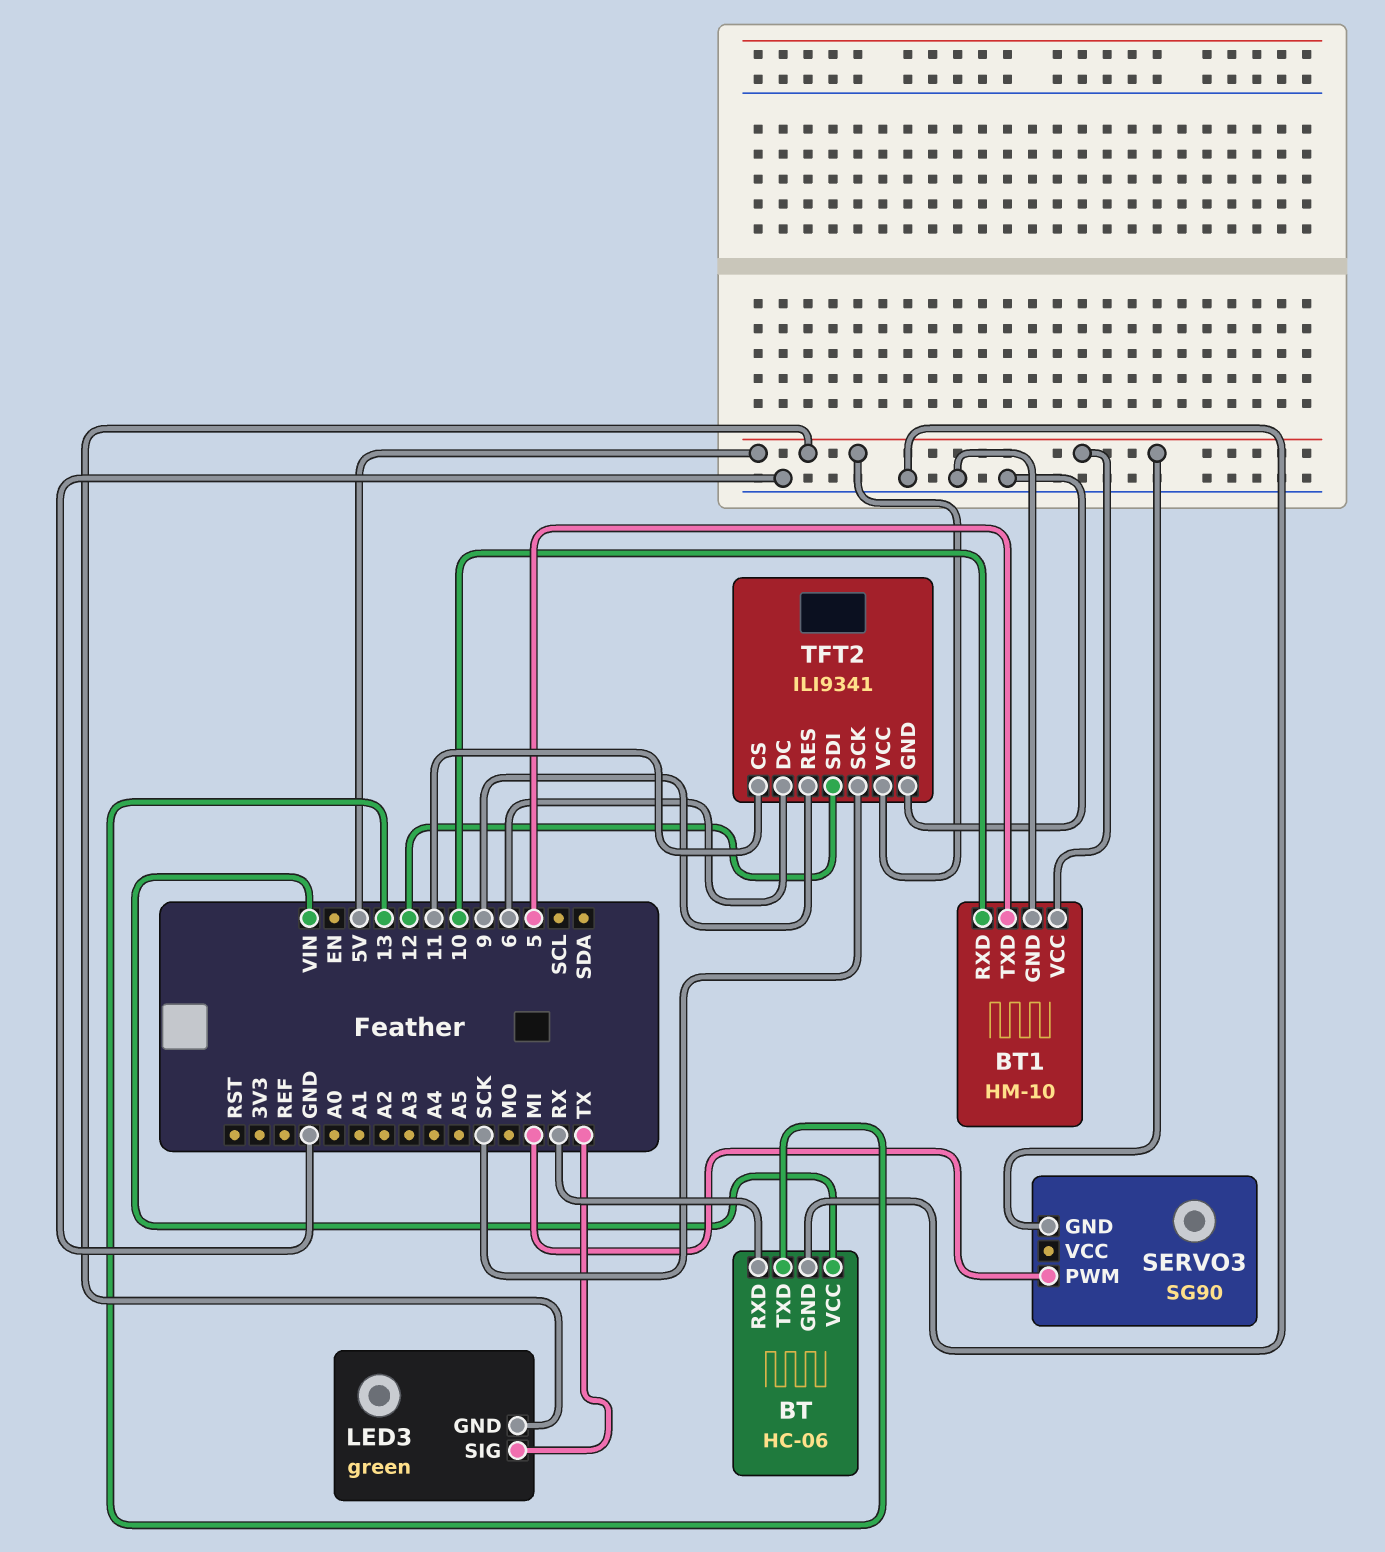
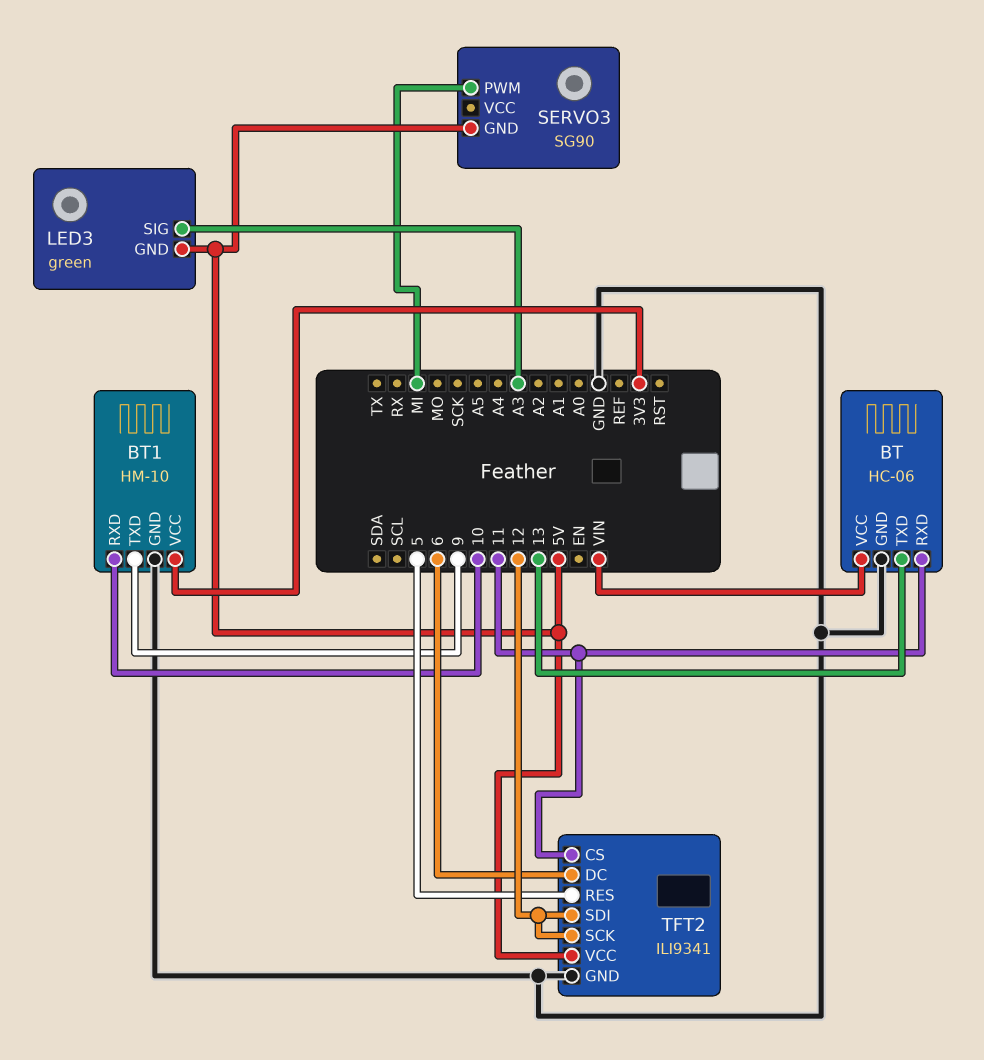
BT pin RXD: RX -> 11
BT1 pin TXD: 5 -> 9
BT1 pin VCC: 5V -> 3V3
LED3 pin SIG: TX -> A3
TFT2 pin RES: 9 -> 5
TFT2 pin SCK: SCK -> 12

